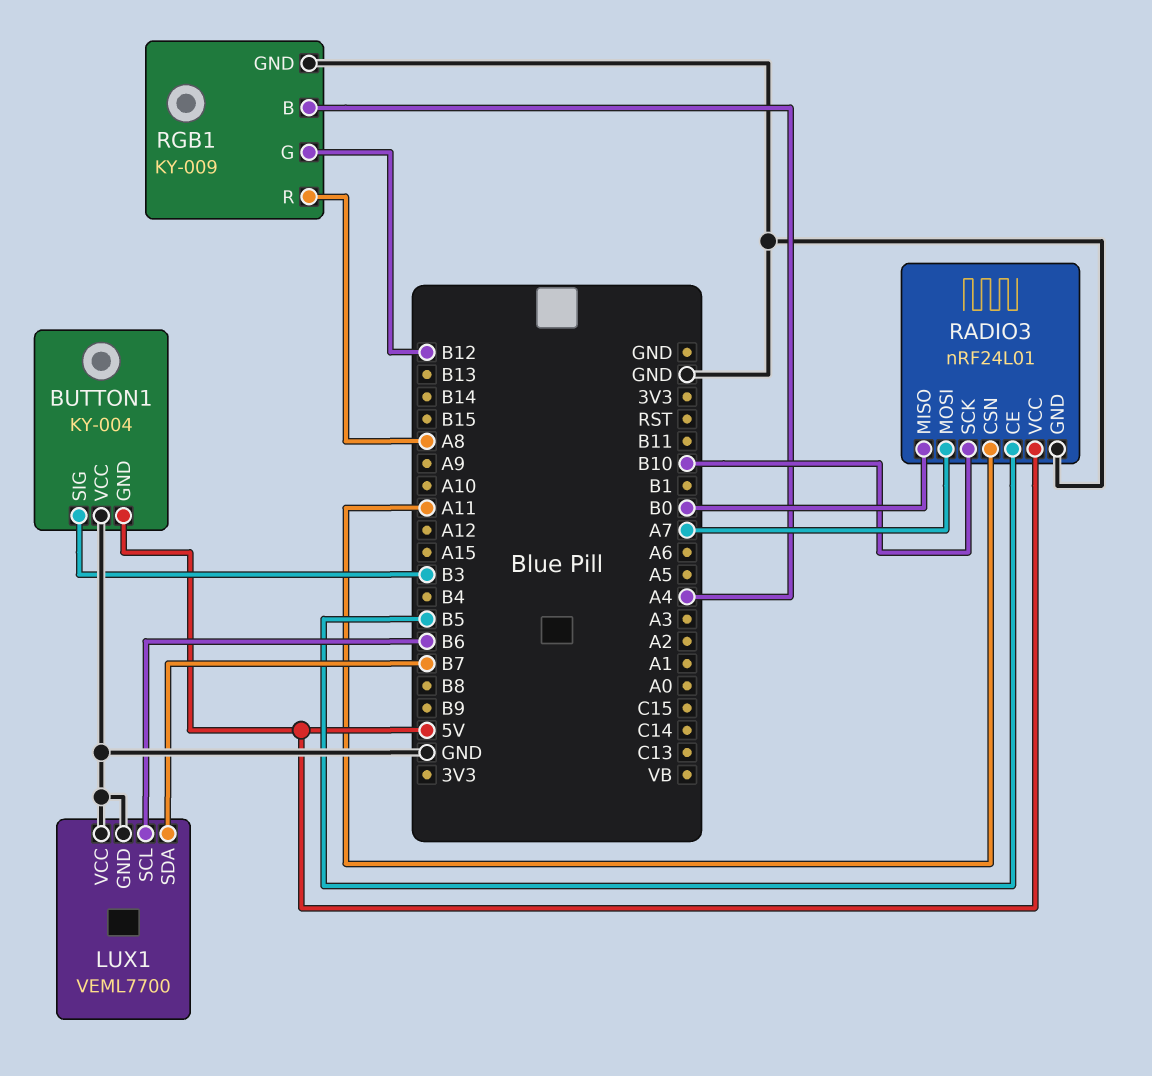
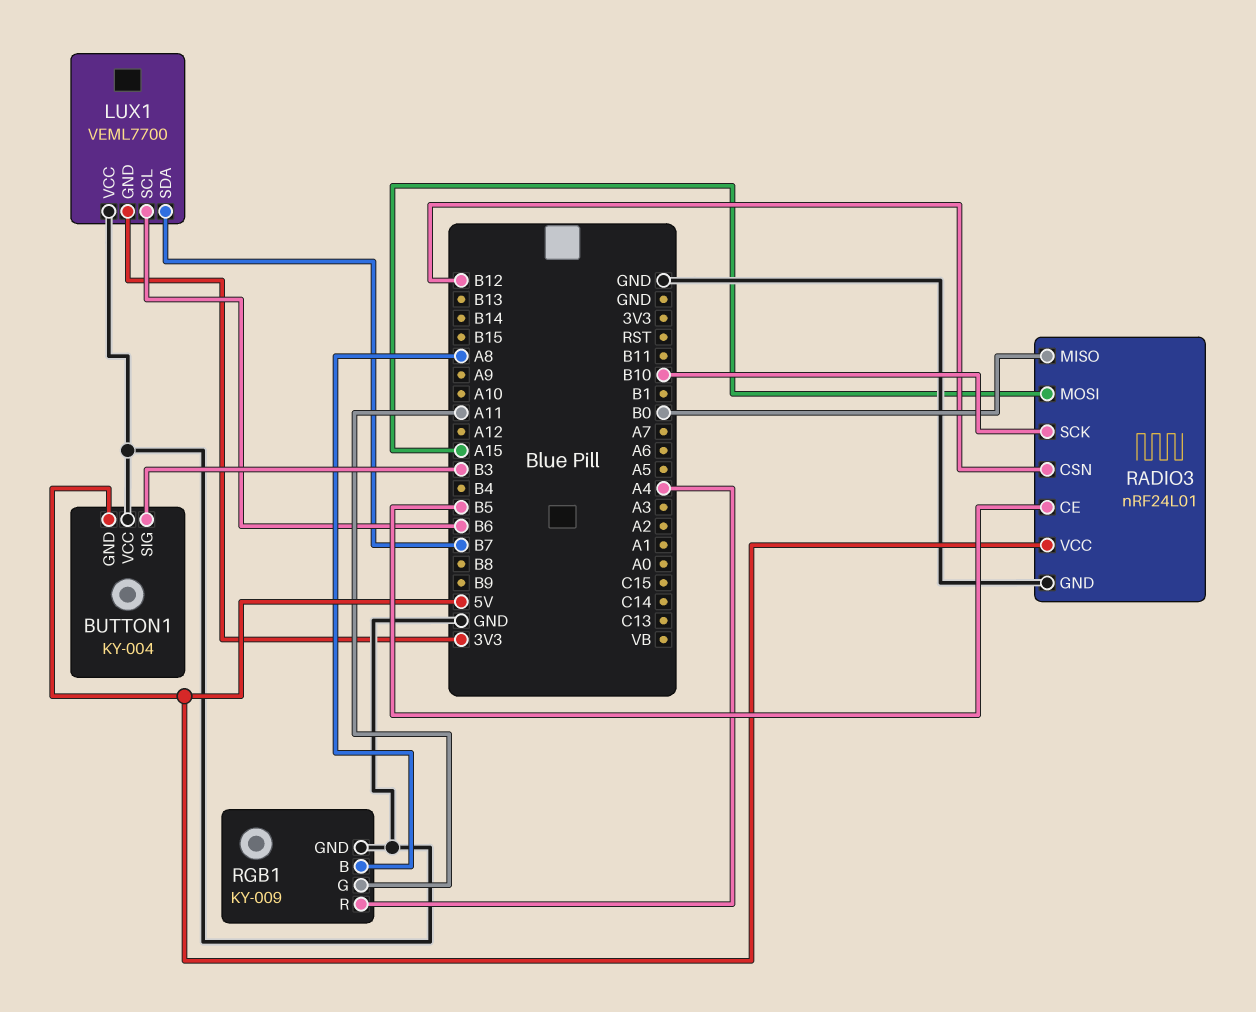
LUX1 pin GND: GND -> 3V3
RADIO3 pin CSN: A11 -> B12
RADIO3 pin MOSI: A7 -> A15
RGB1 pin B: A4 -> A8
RGB1 pin G: B12 -> A11
RGB1 pin R: A8 -> A4

